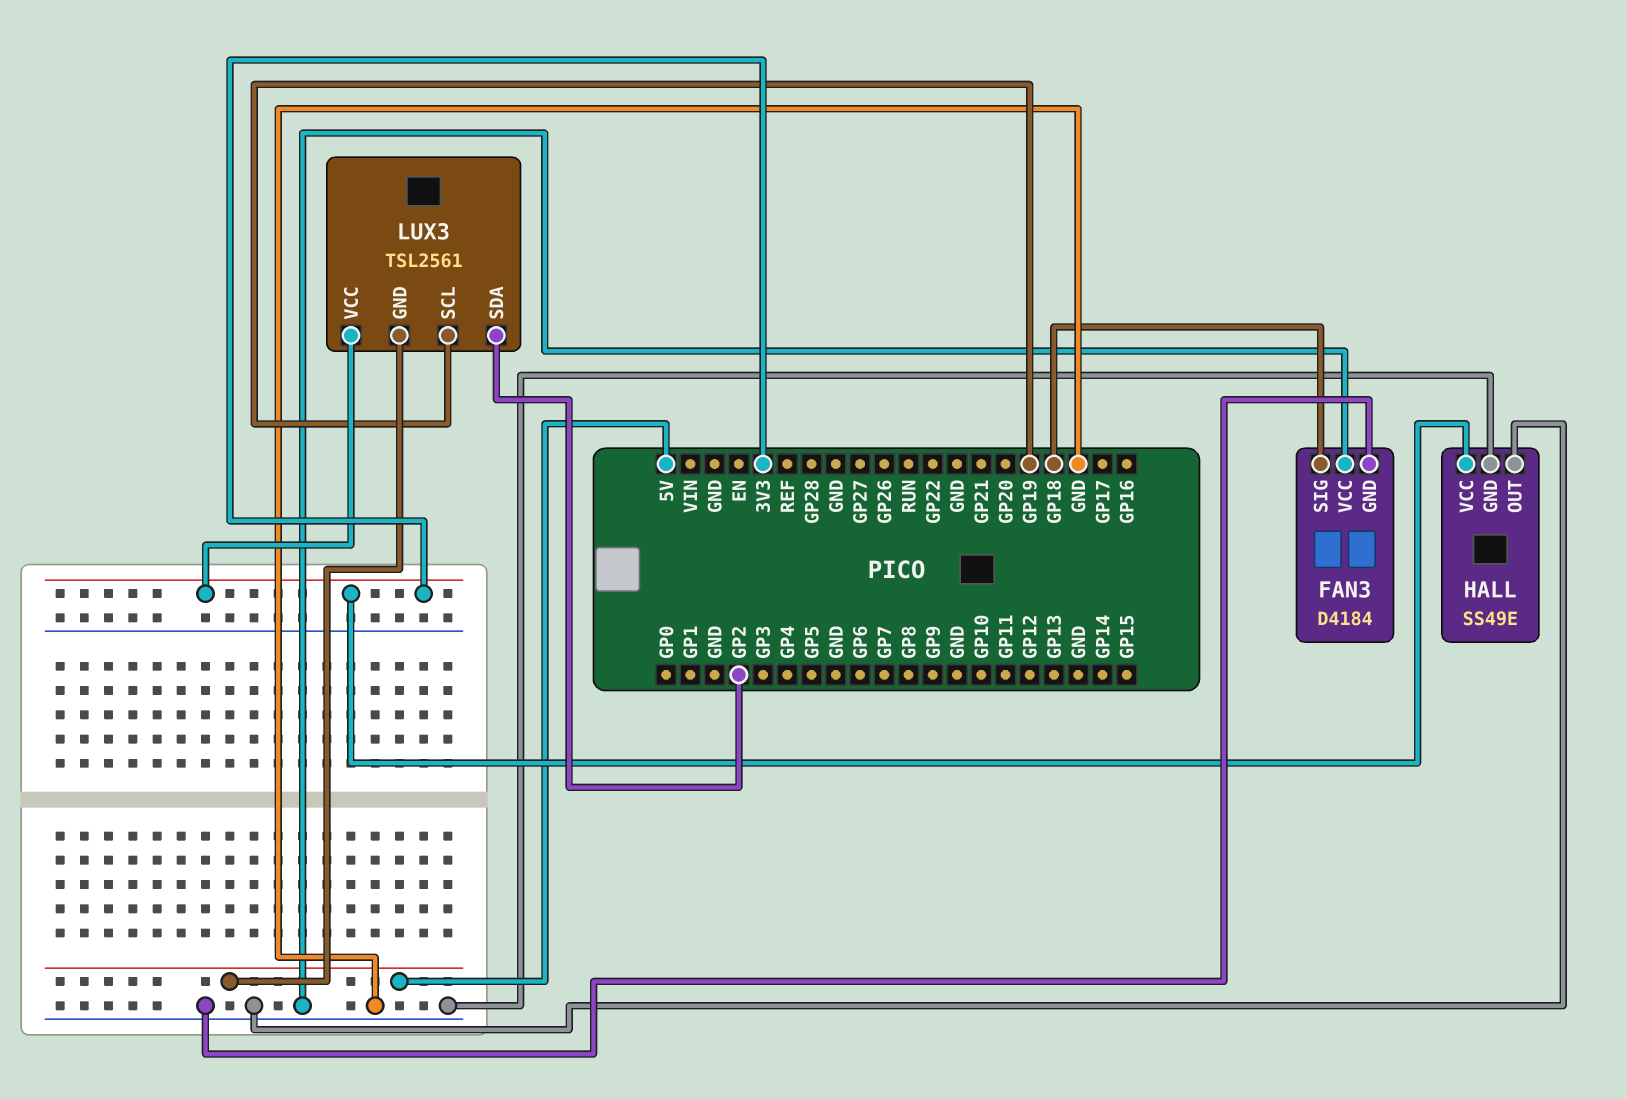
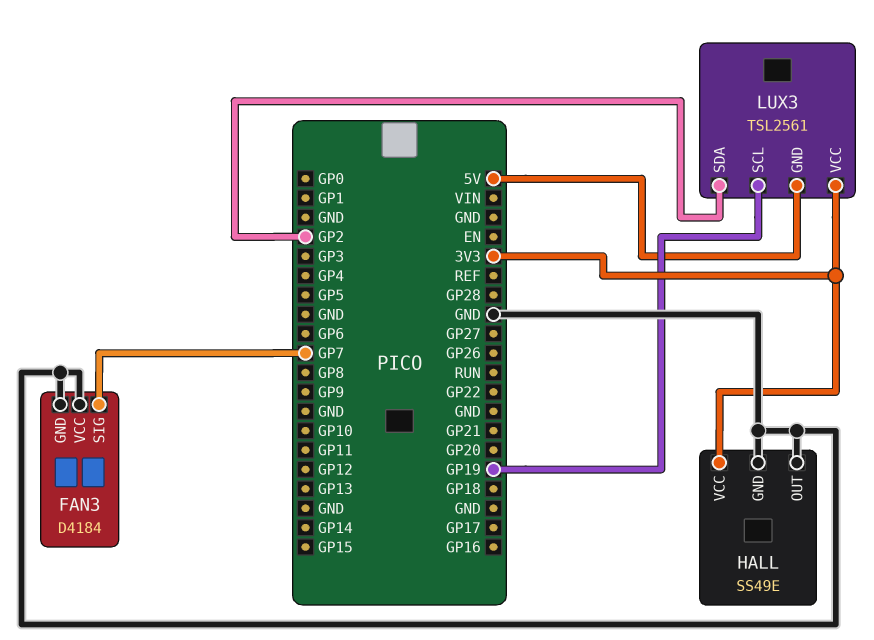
FAN3 pin SIG: GP18 -> GP7

